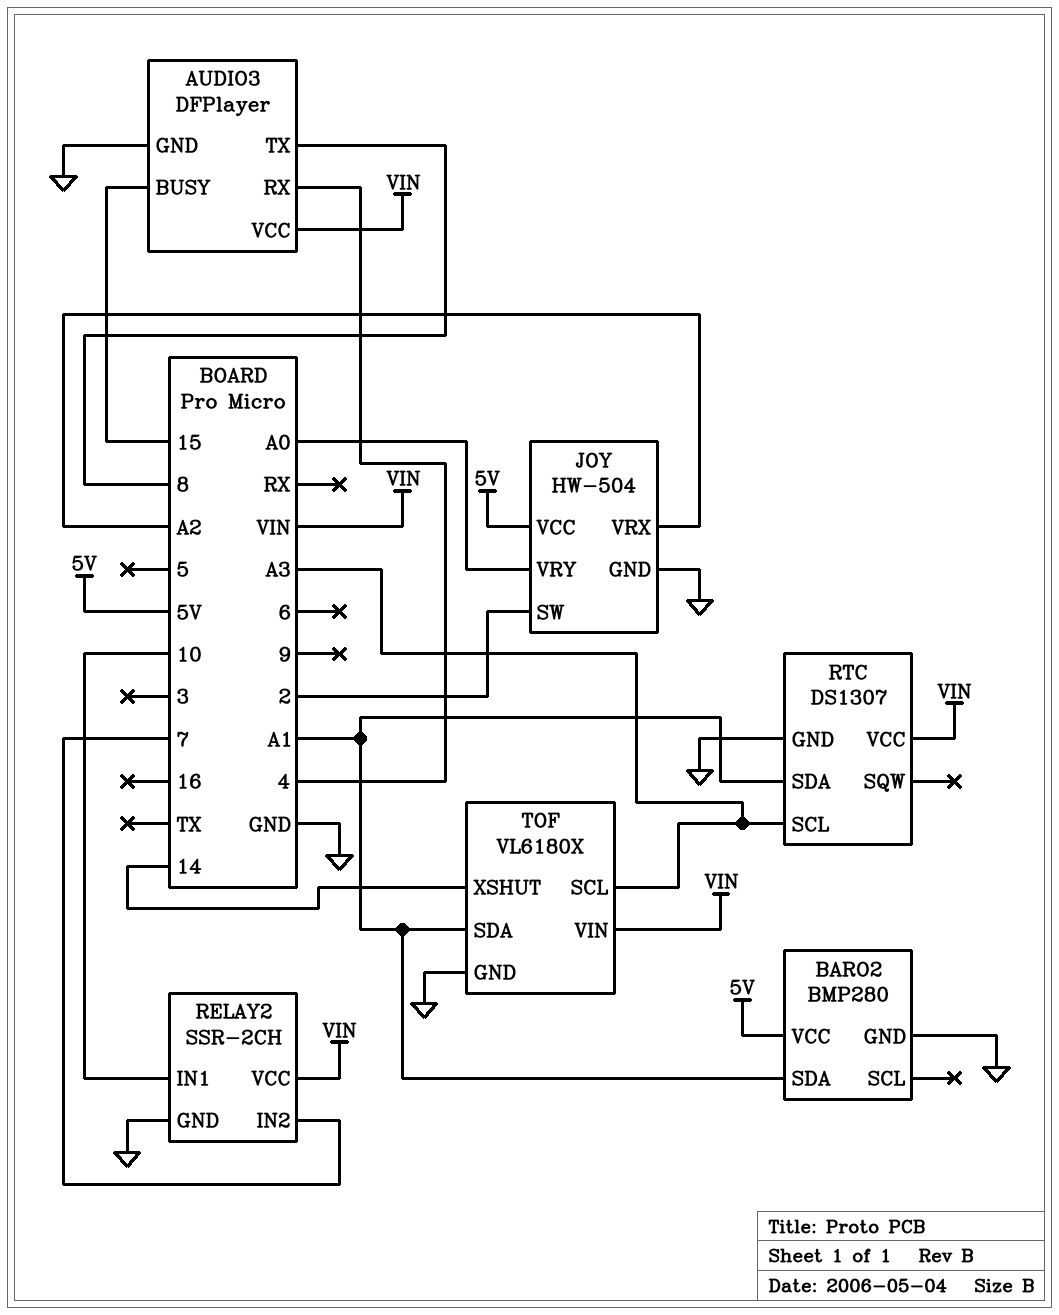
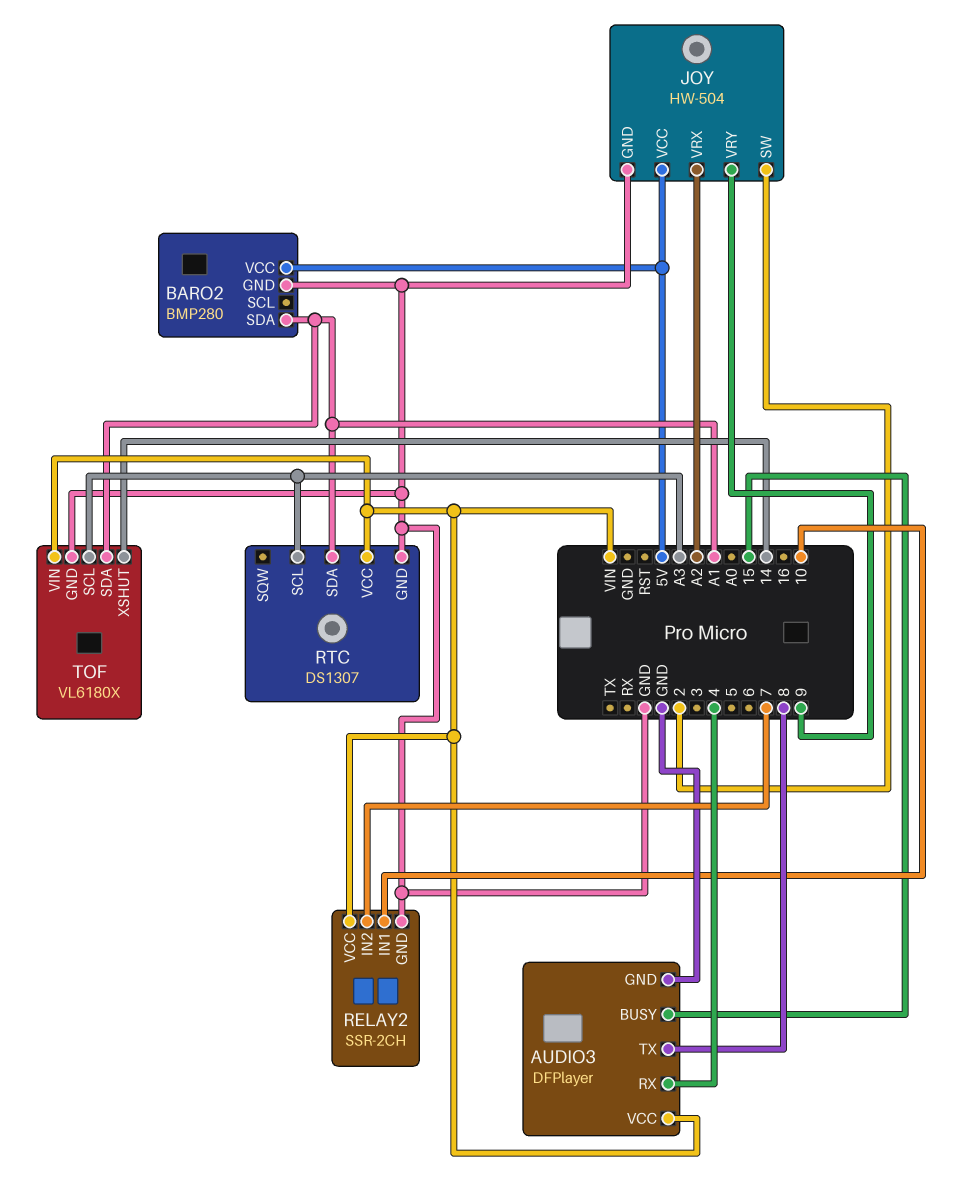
JOY pin VRY: A0 -> 9

